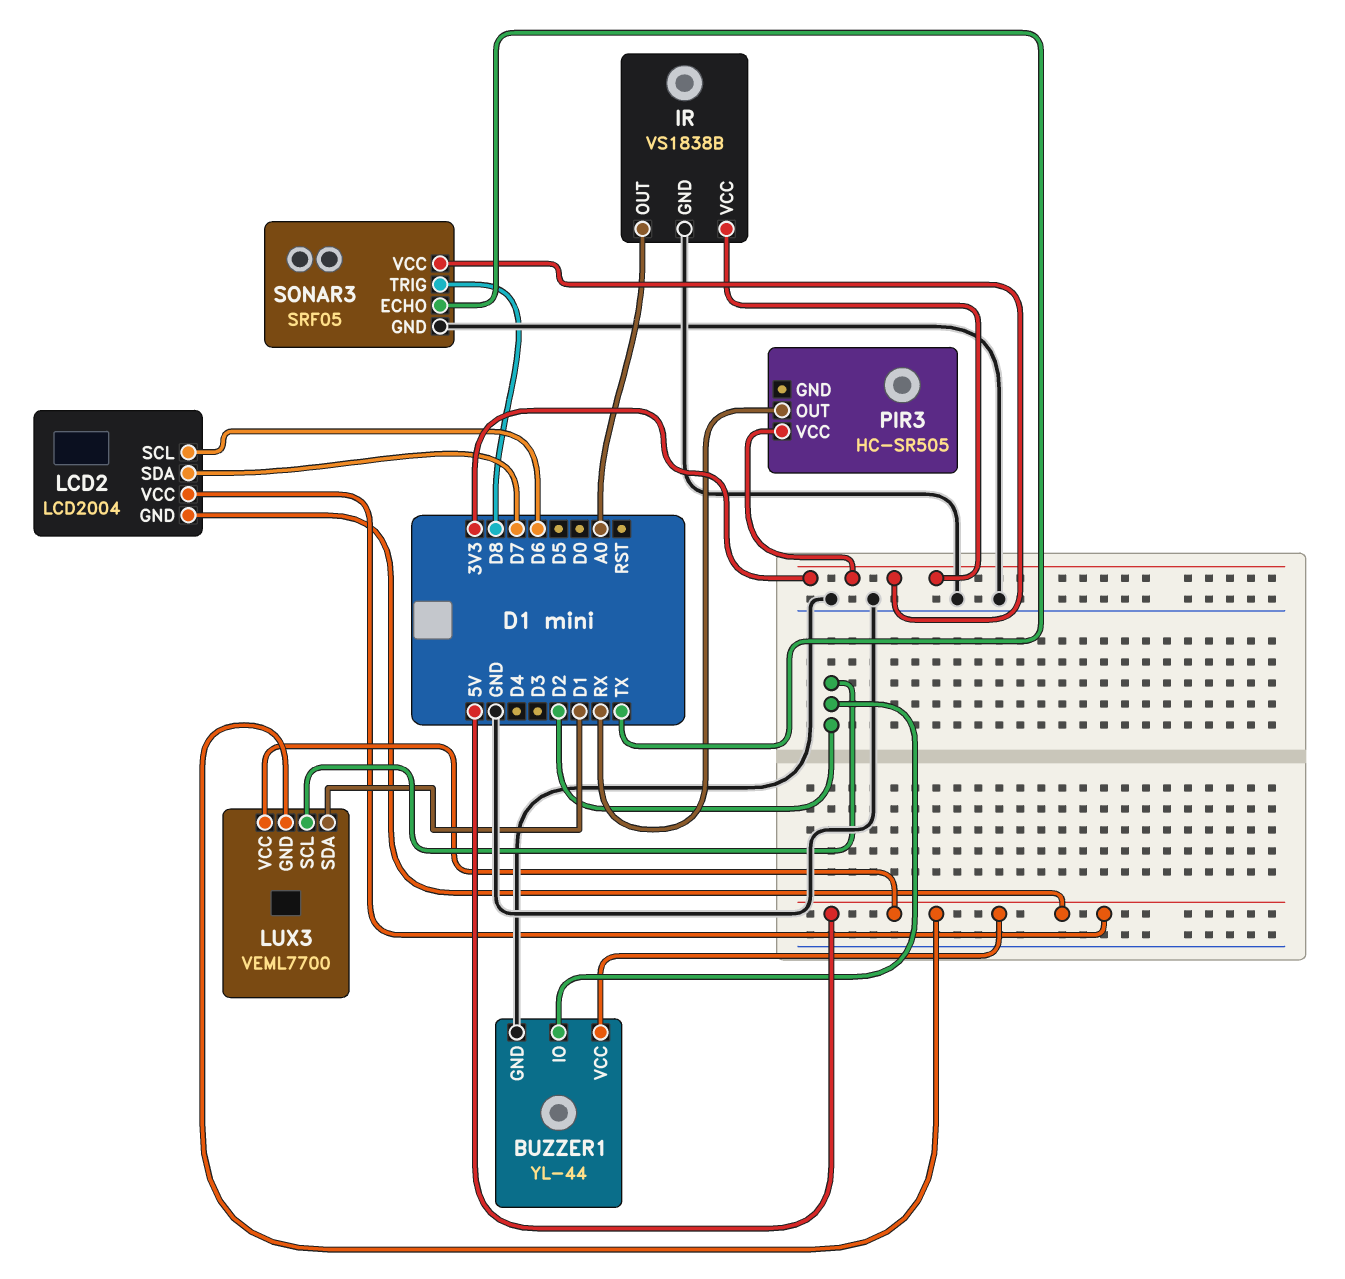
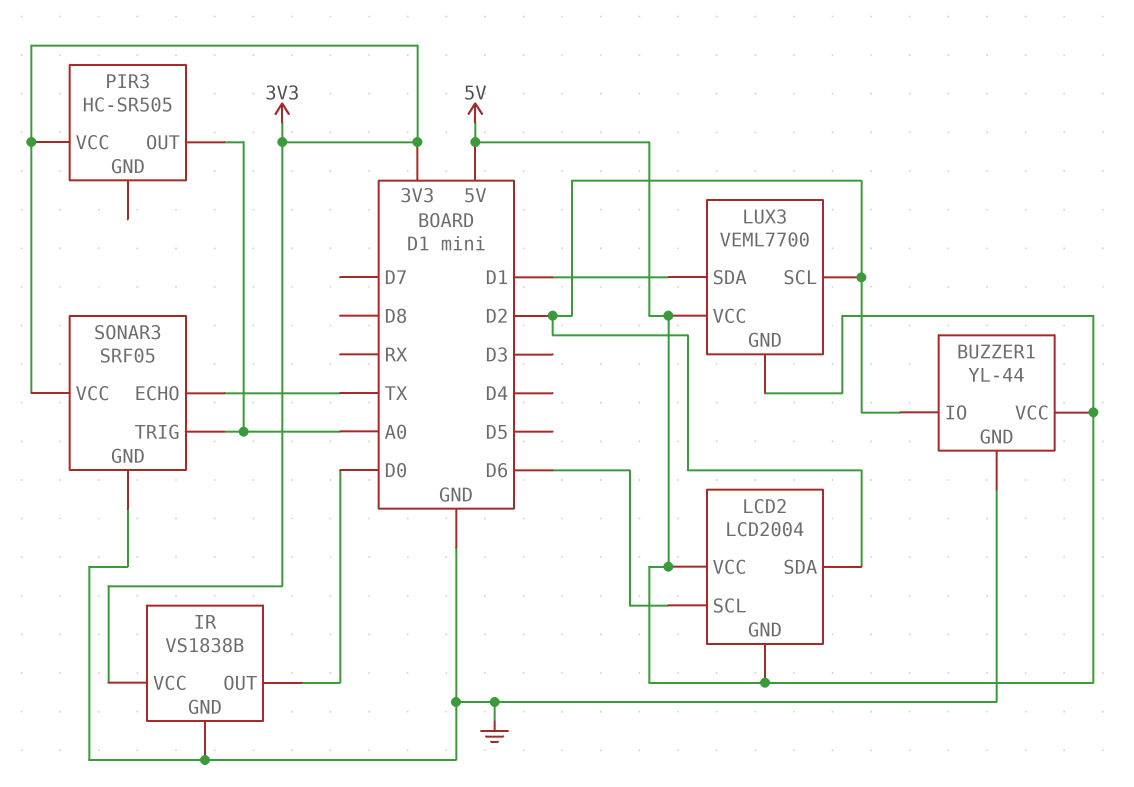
IR pin OUT: A0 -> D0
LCD2 pin SDA: D7 -> D2
PIR3 pin OUT: RX -> A0
SONAR3 pin TRIG: D8 -> A0

